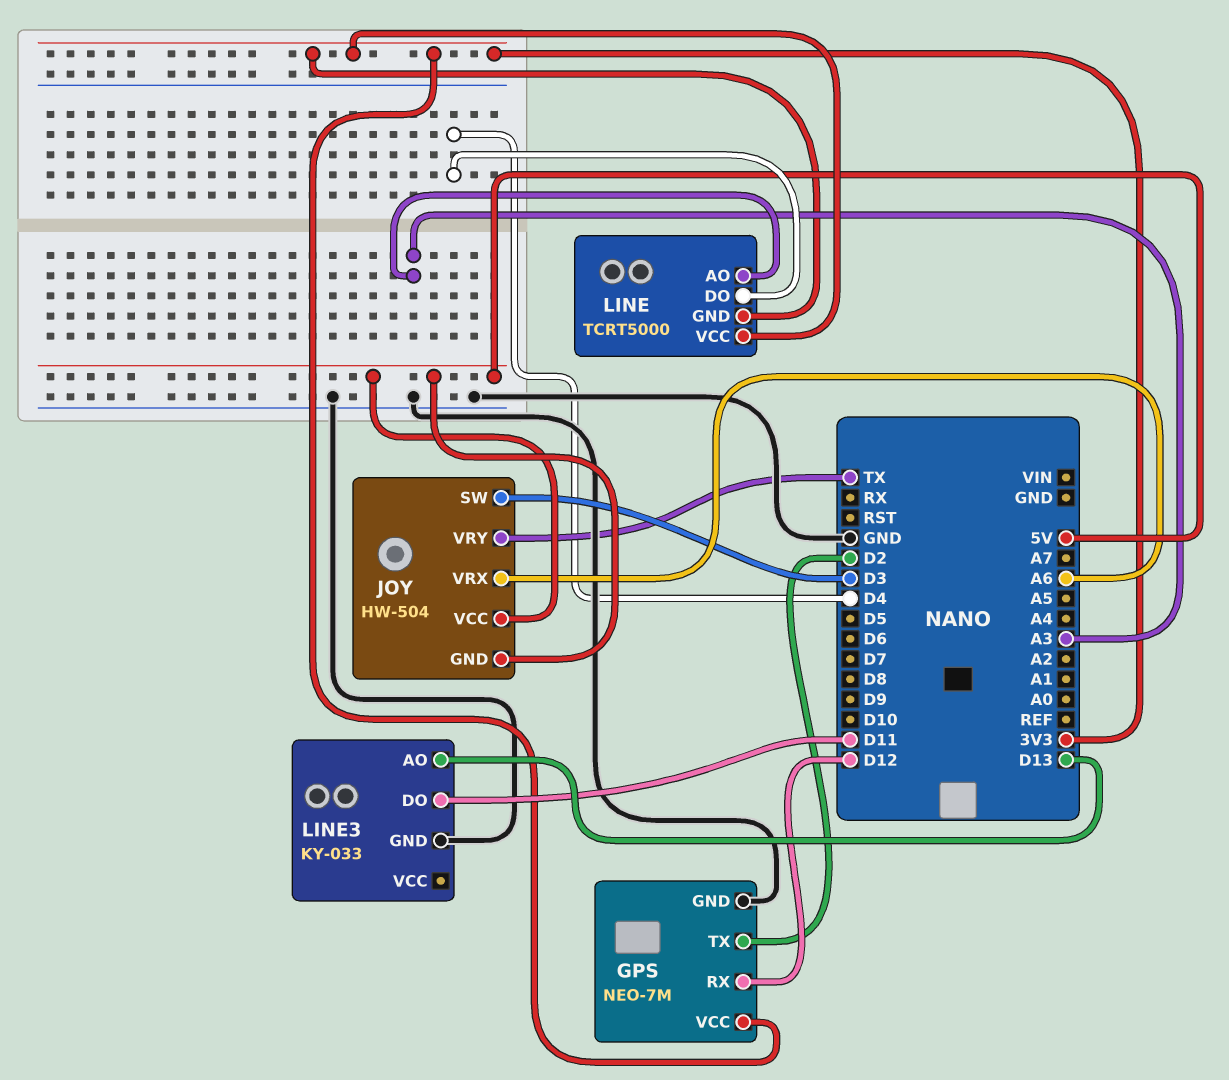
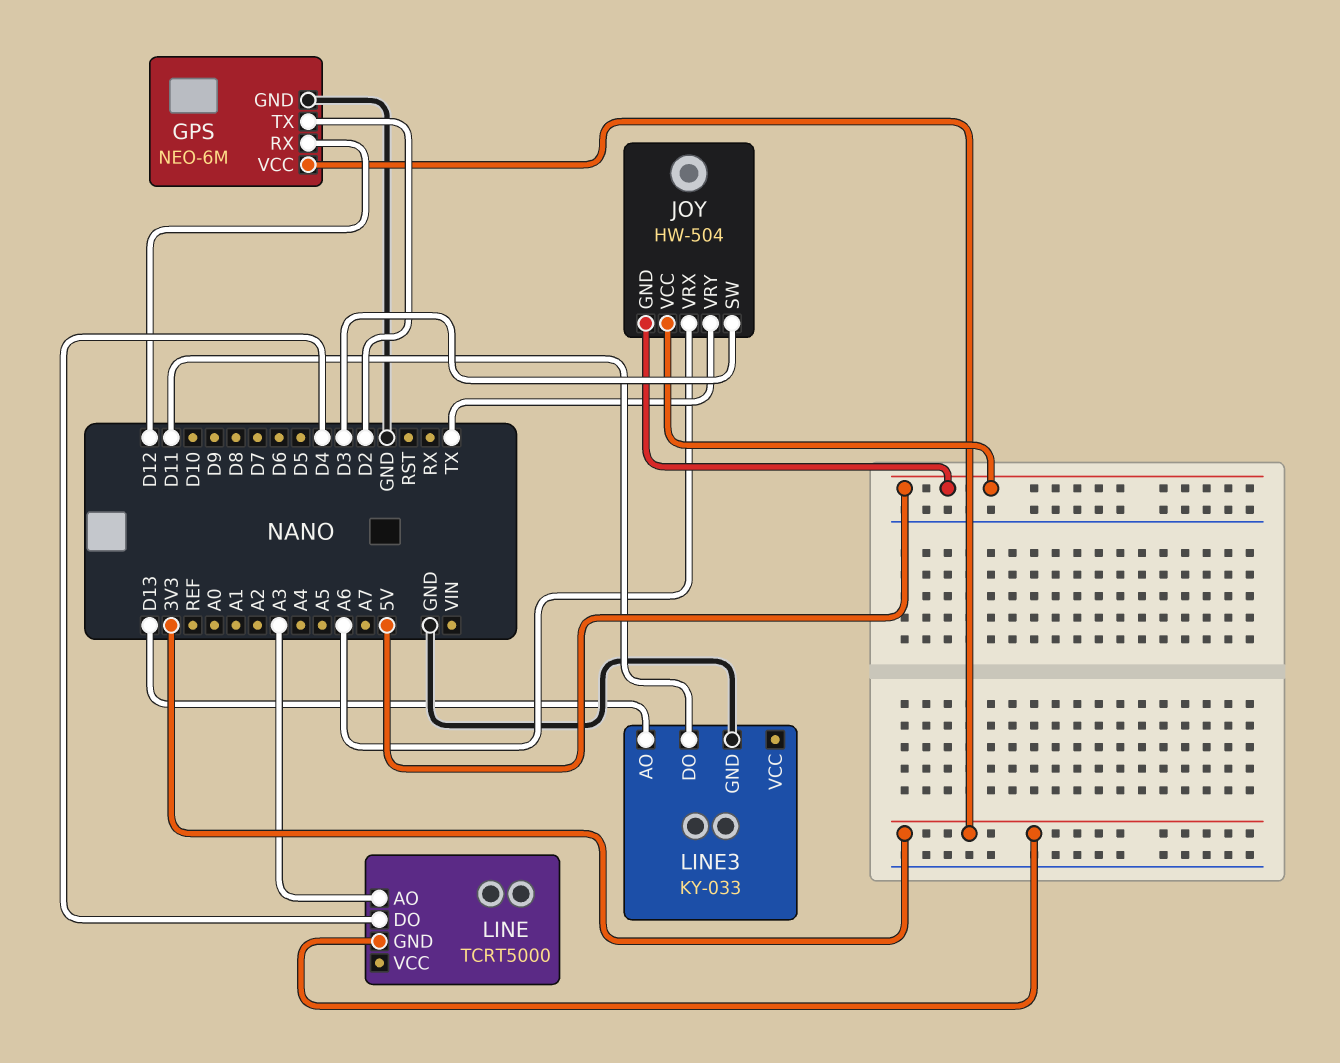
GPS: NEO-7M -> NEO-6M
LINE pin VCC: 3V3 -> none

